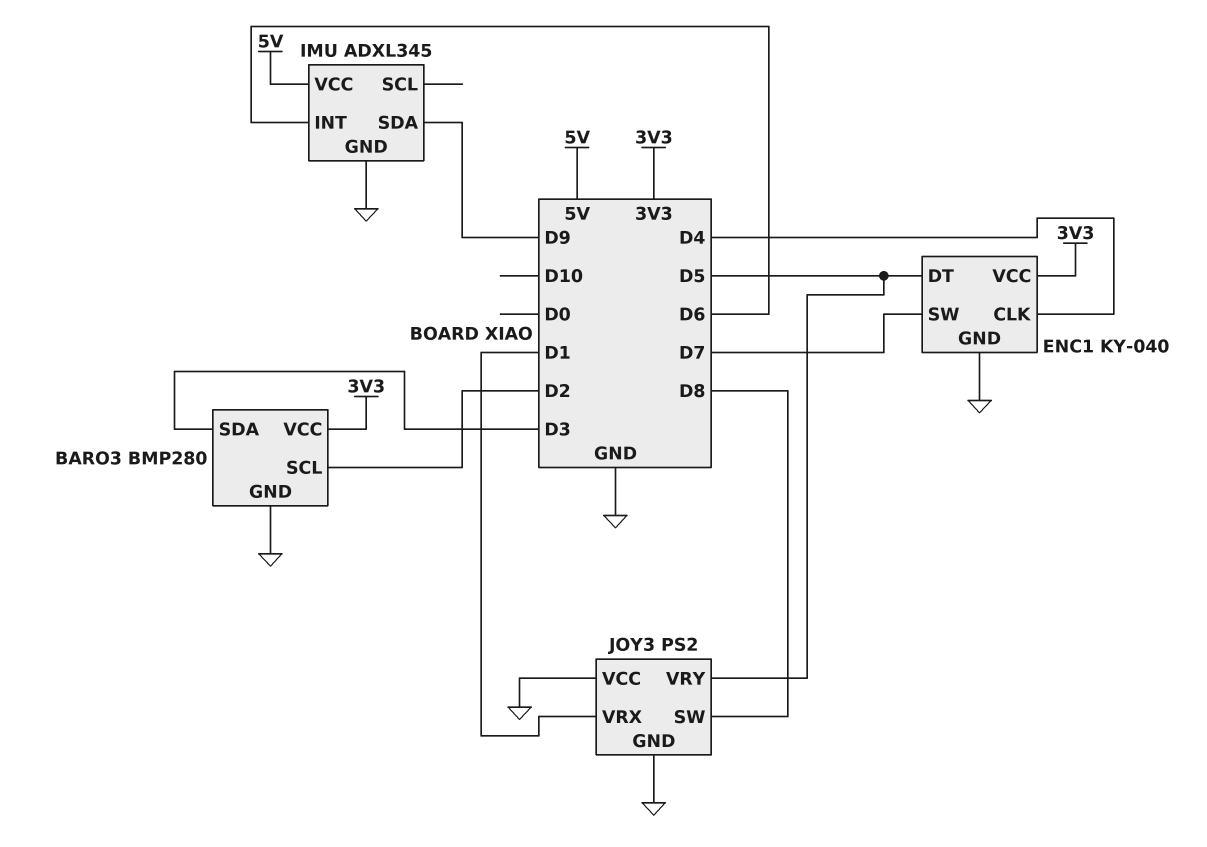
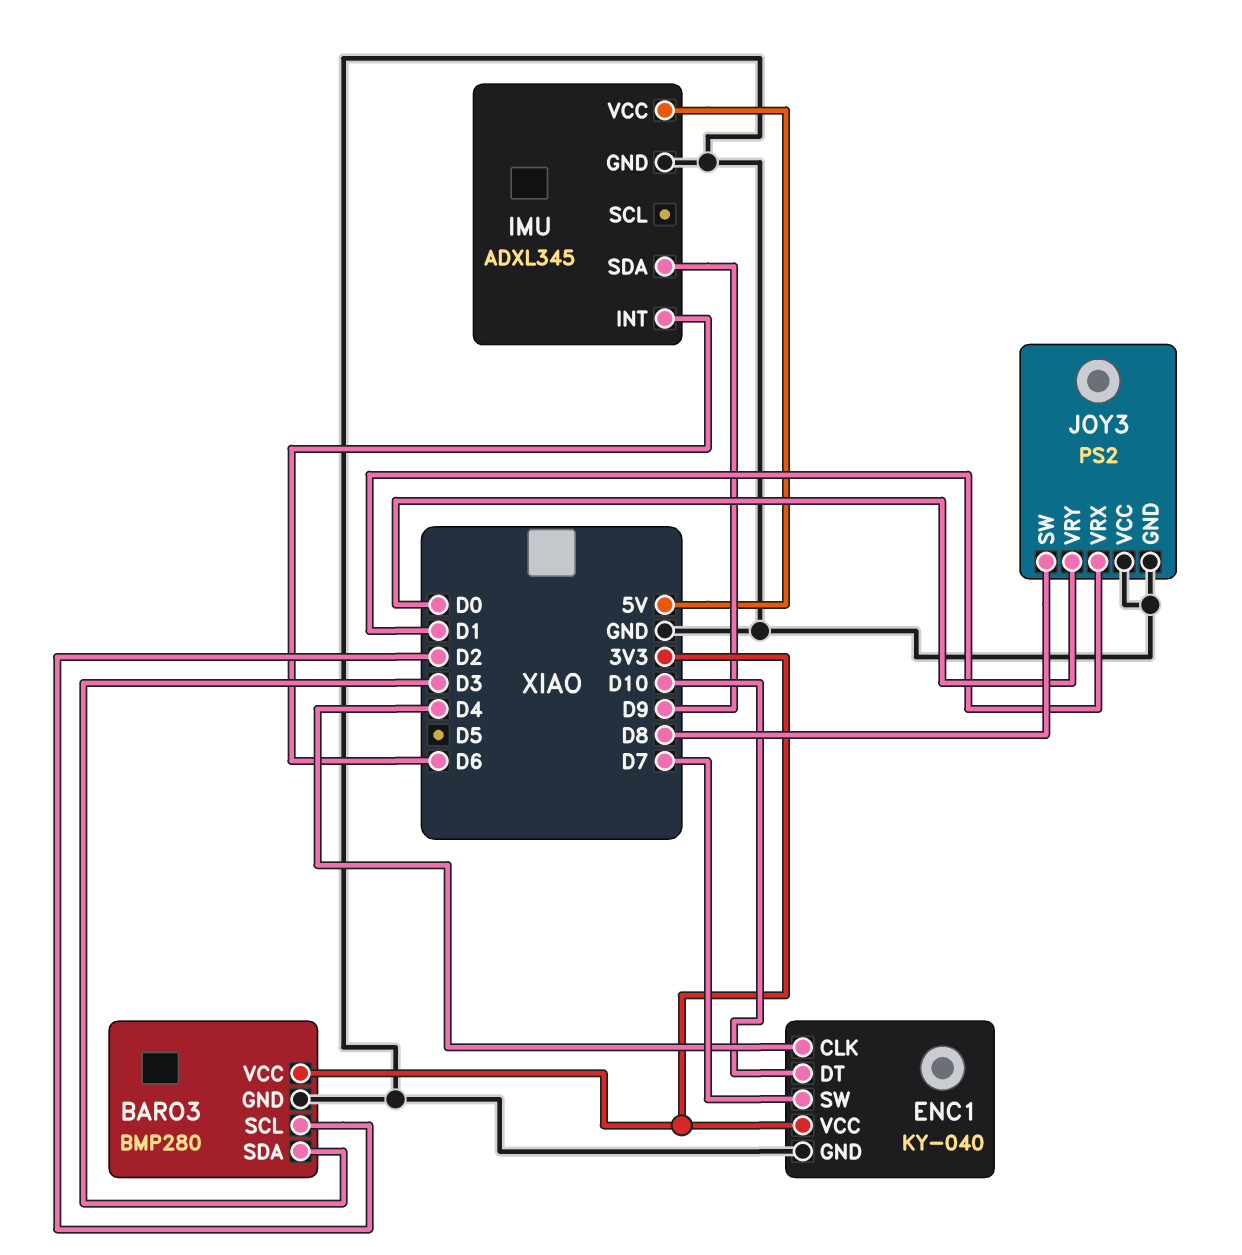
ENC1 pin DT: D5 -> D10
JOY3 pin VRY: D5 -> D0

